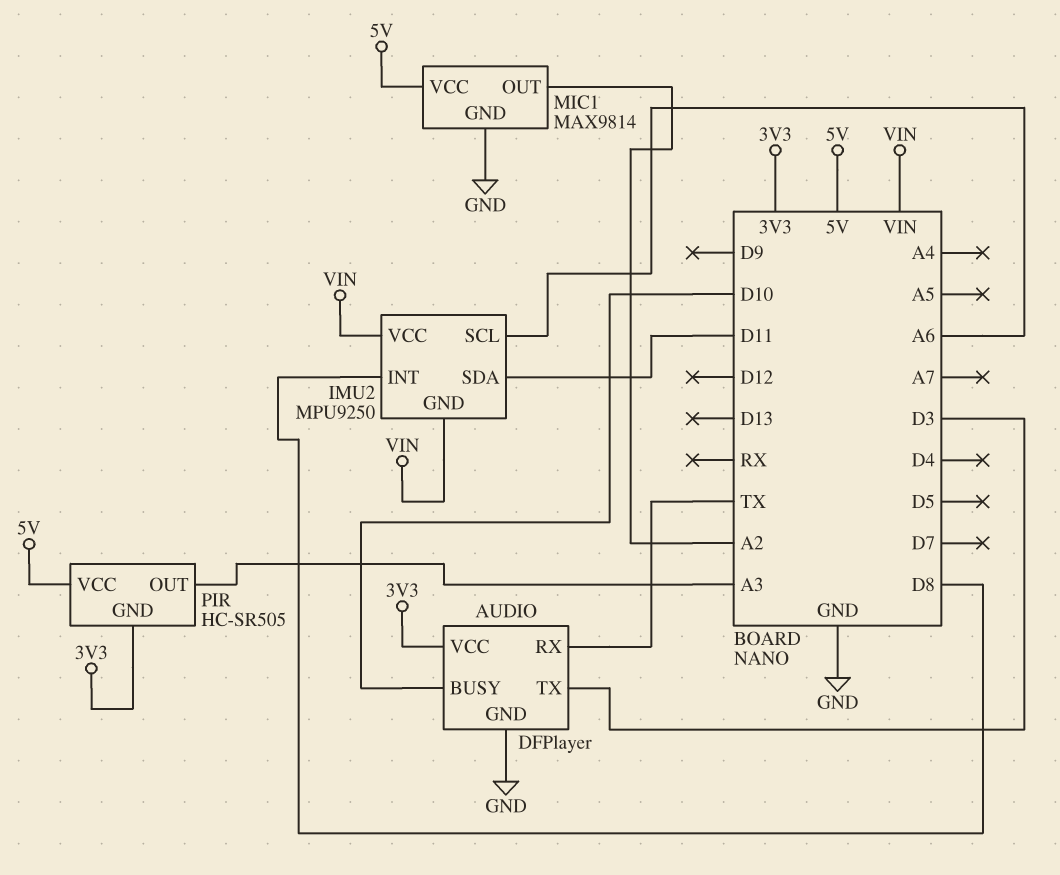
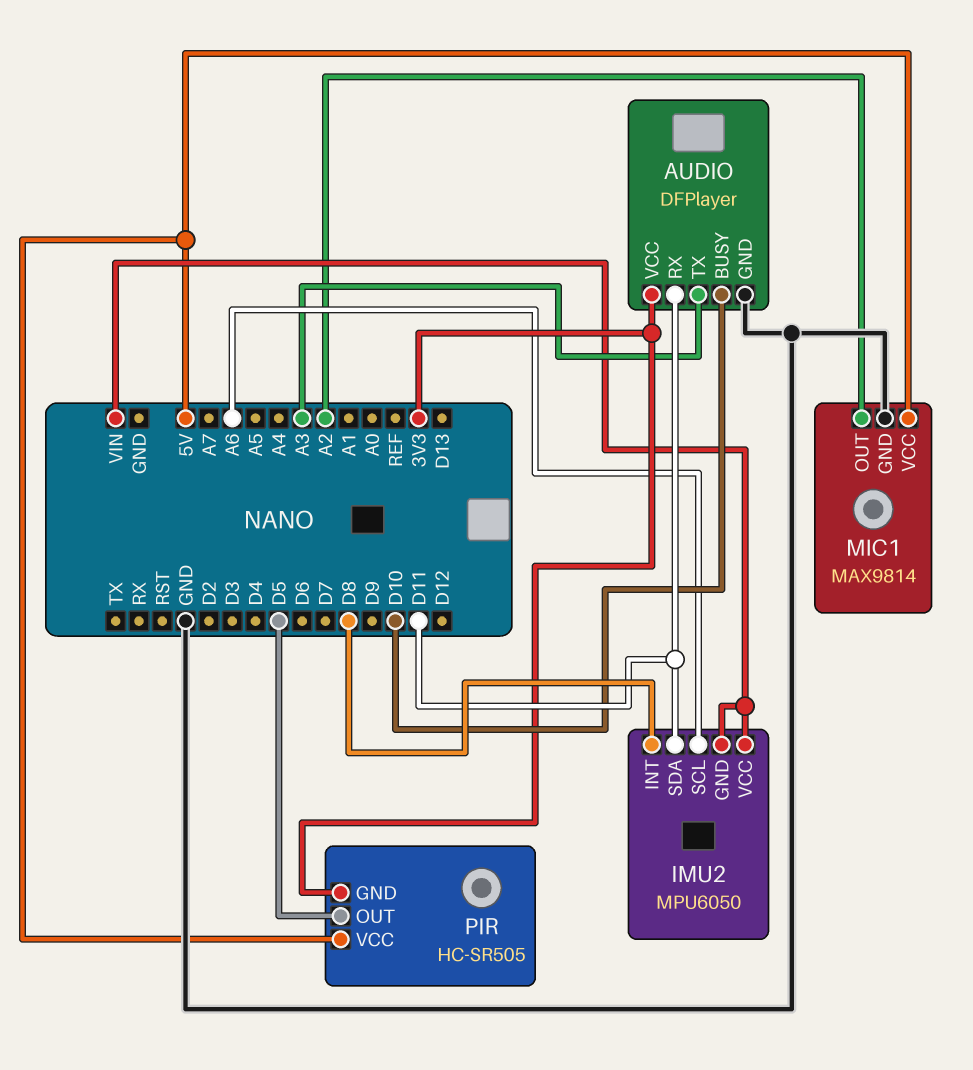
AUDIO pin RX: TX -> D11
AUDIO pin TX: D3 -> A3
IMU2: MPU9250 -> MPU6050
PIR pin OUT: A3 -> D5

